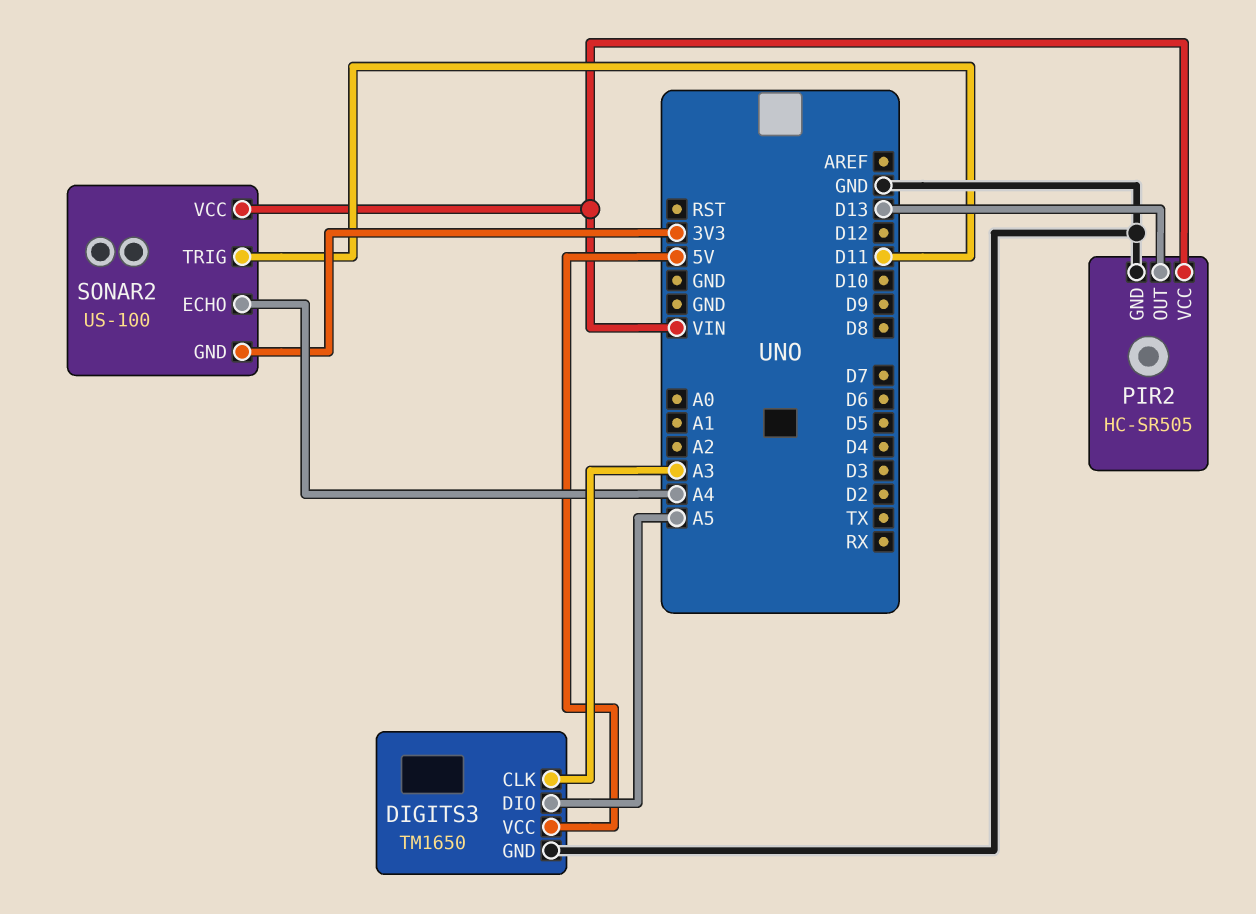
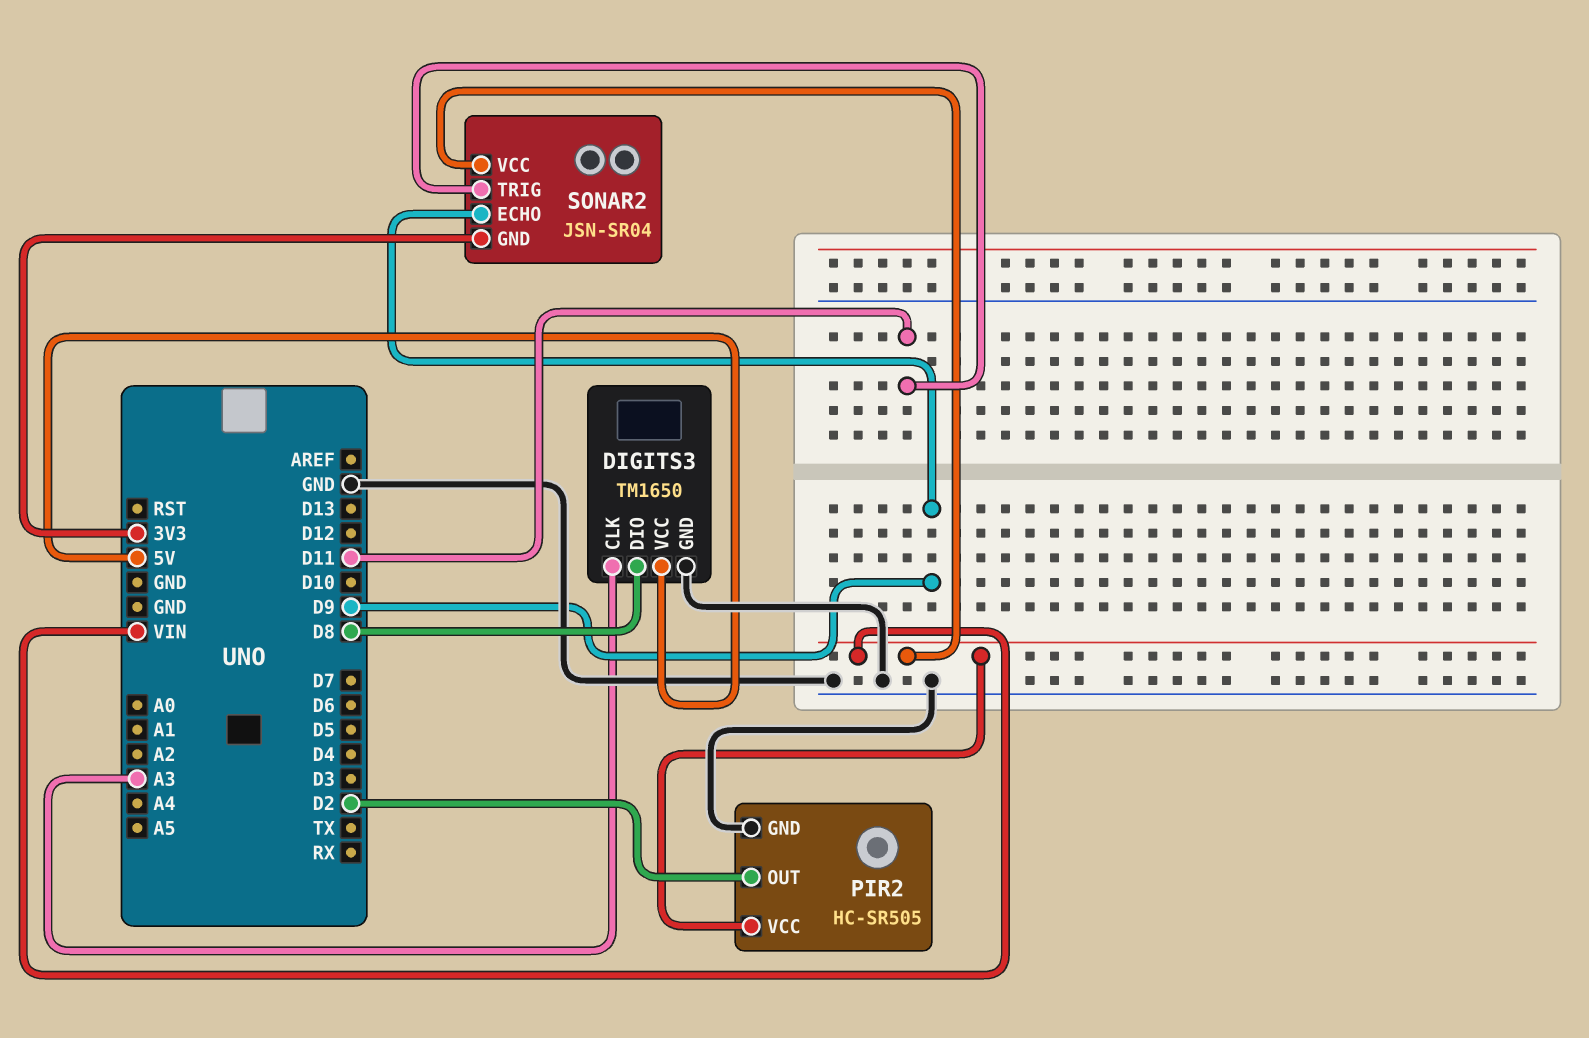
DIGITS3 pin DIO: A5 -> D8
PIR2 pin OUT: D13 -> D2
SONAR2: US-100 -> JSN-SR04
SONAR2 pin ECHO: A4 -> D9

